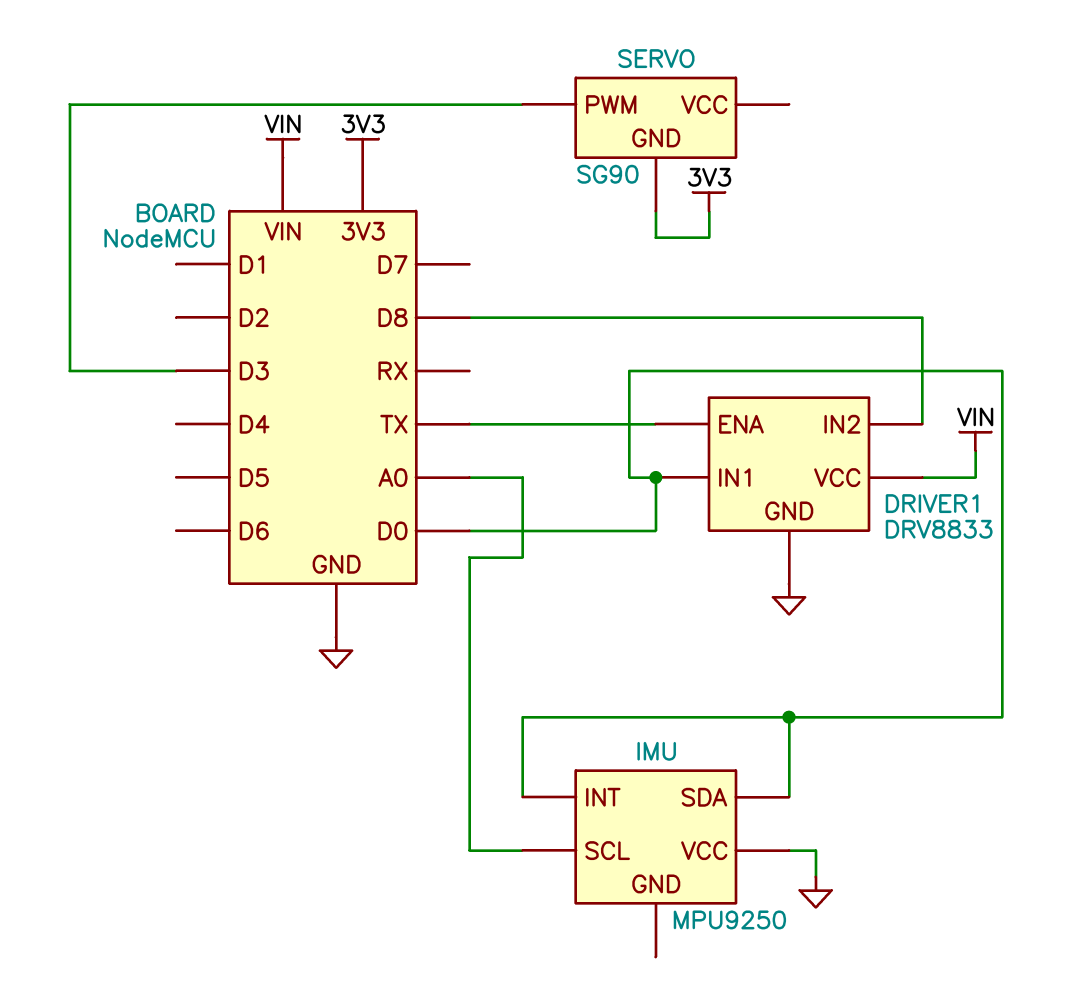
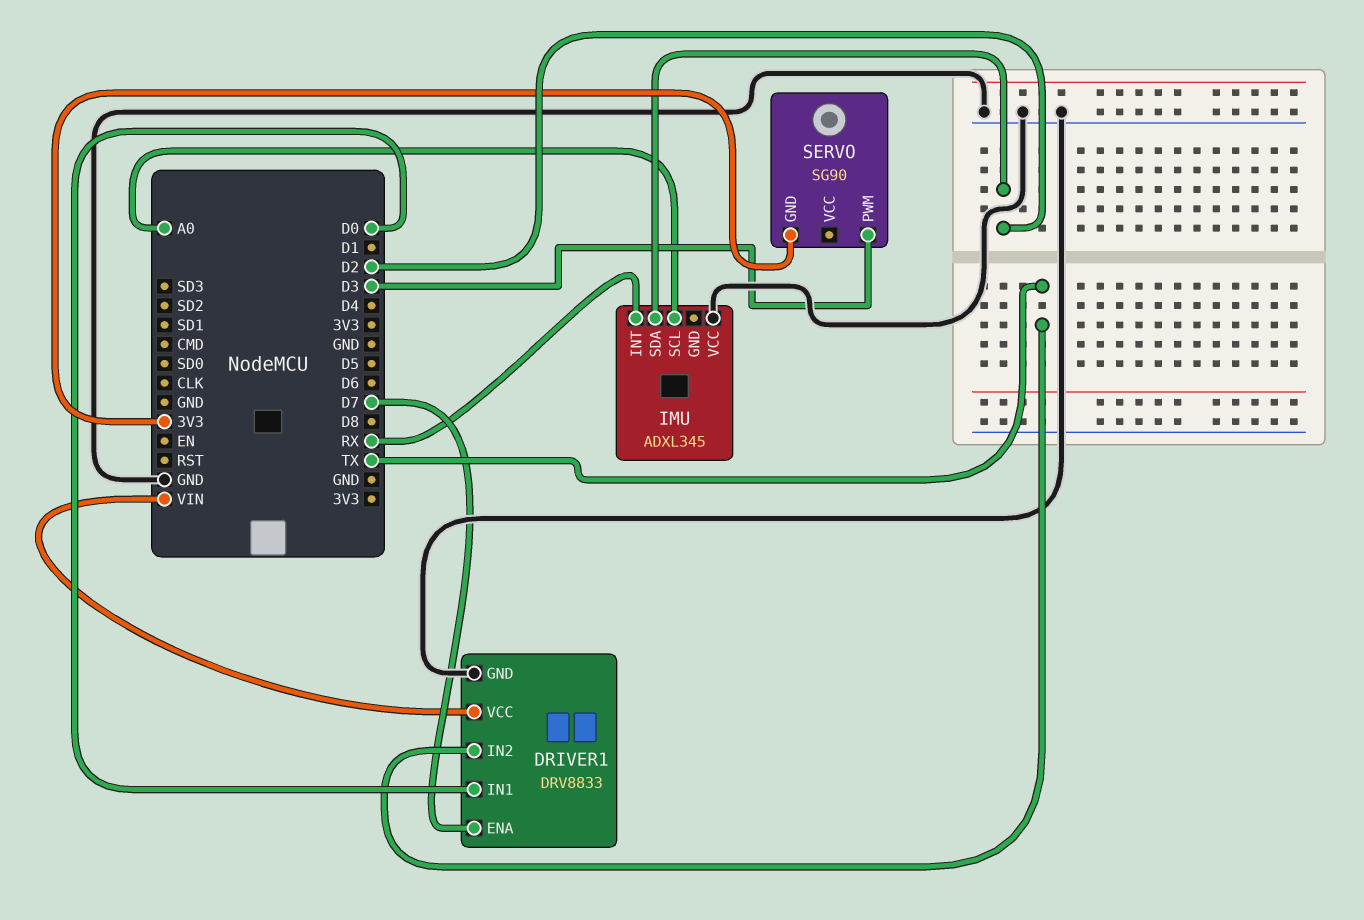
DRIVER1 pin ENA: TX -> D7
DRIVER1 pin IN2: D8 -> TX
IMU: MPU9250 -> ADXL345
IMU pin INT: D0 -> RX
IMU pin SDA: D0 -> D2

